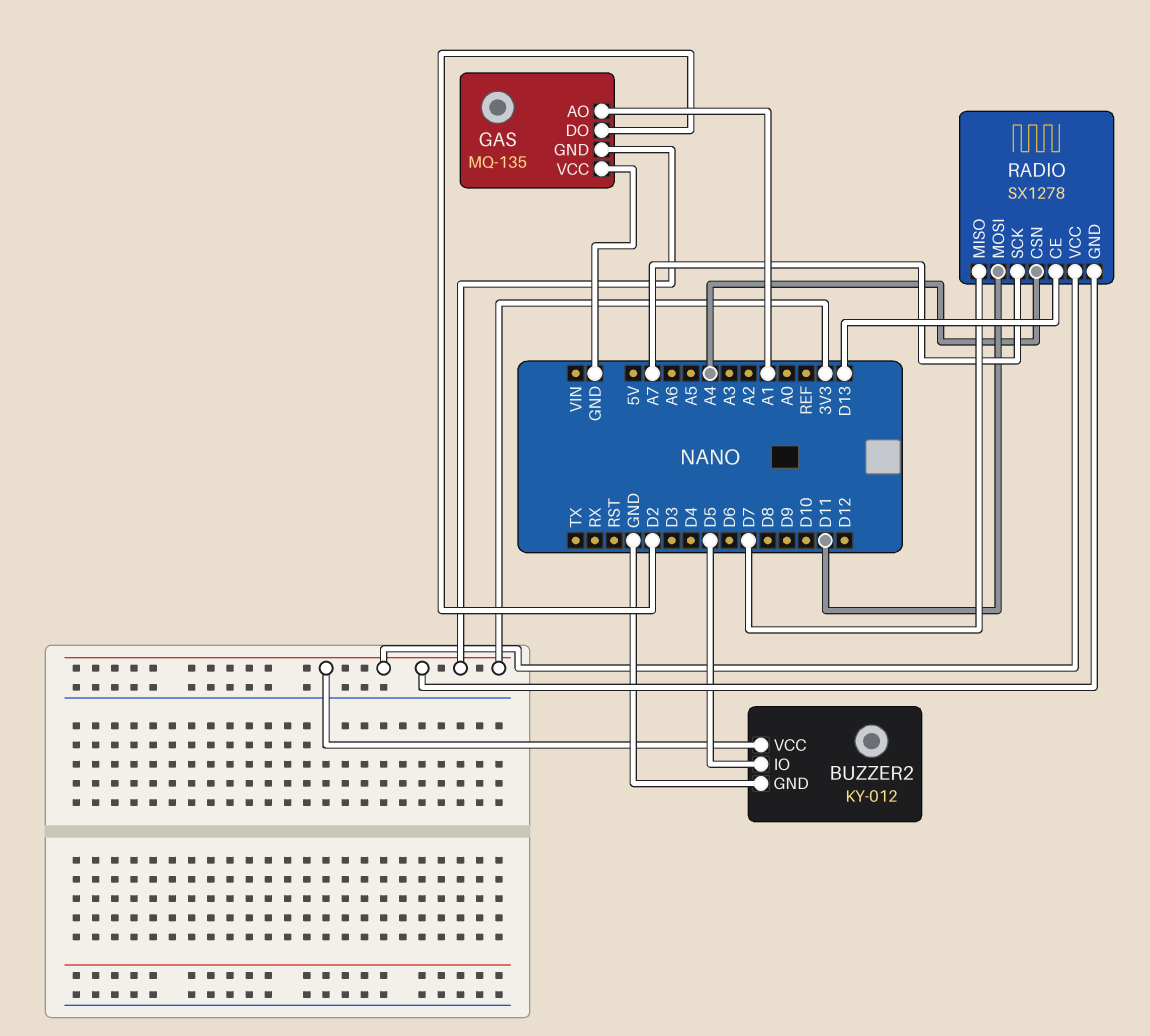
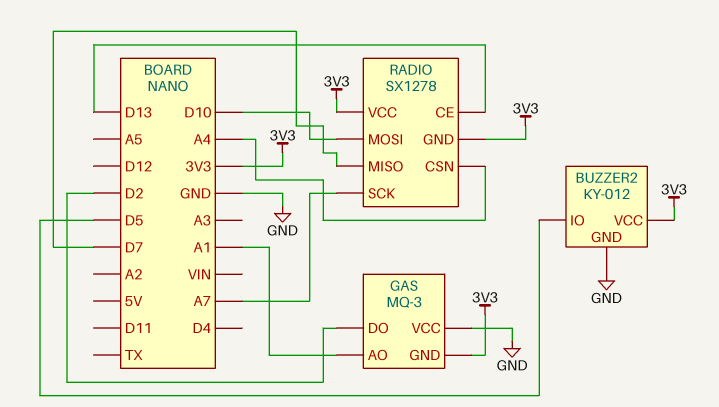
GAS: MQ-135 -> MQ-3
RADIO pin MOSI: D11 -> D10

